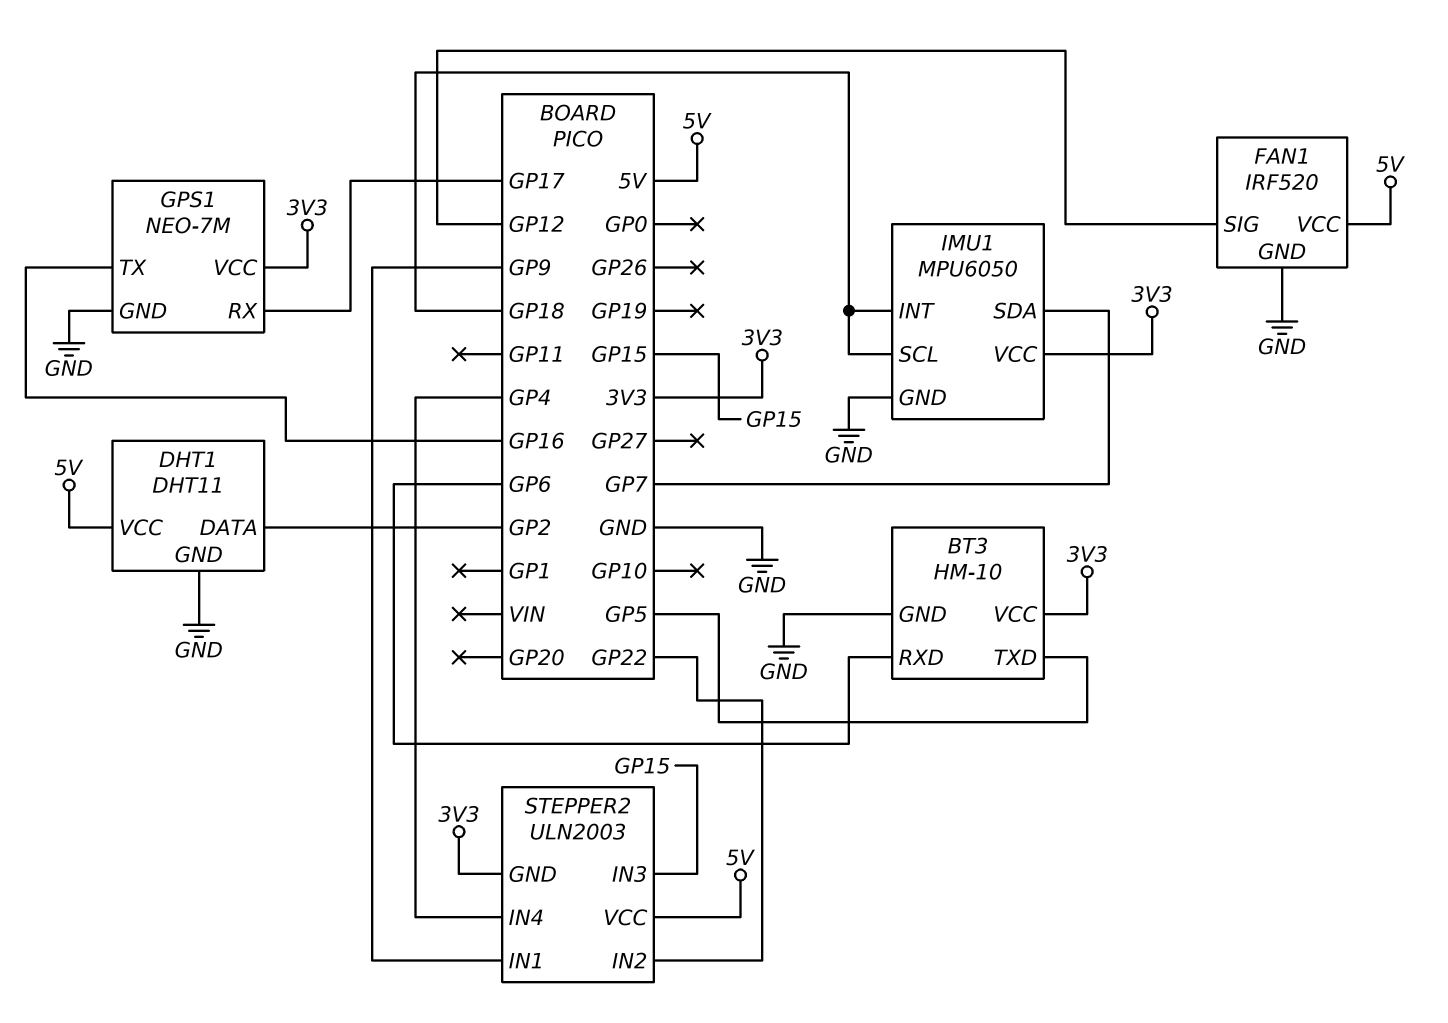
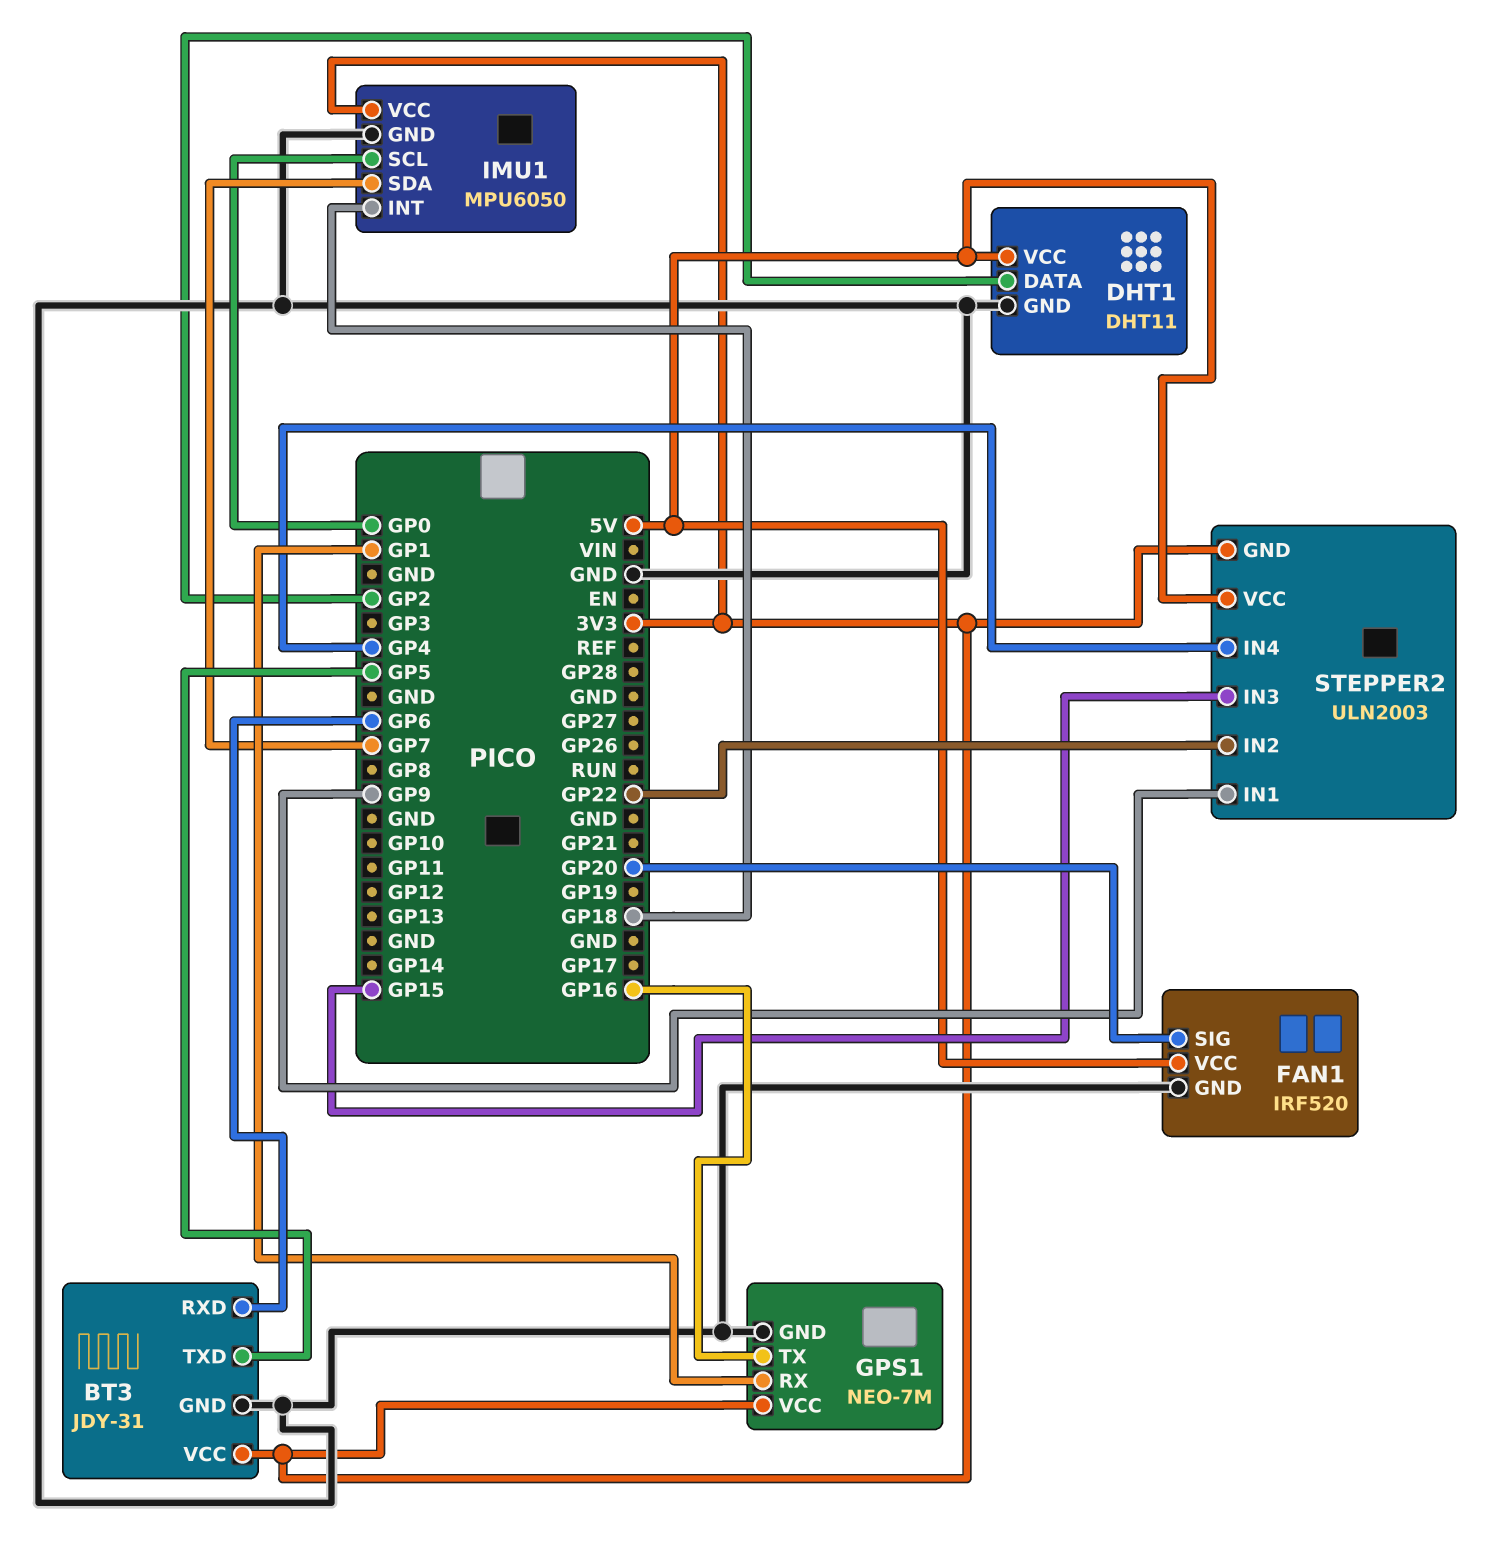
BT3: HM-10 -> JDY-31
FAN1 pin SIG: GP12 -> GP20
GPS1 pin RX: GP17 -> GP1
IMU1 pin SCL: GP18 -> GP0

